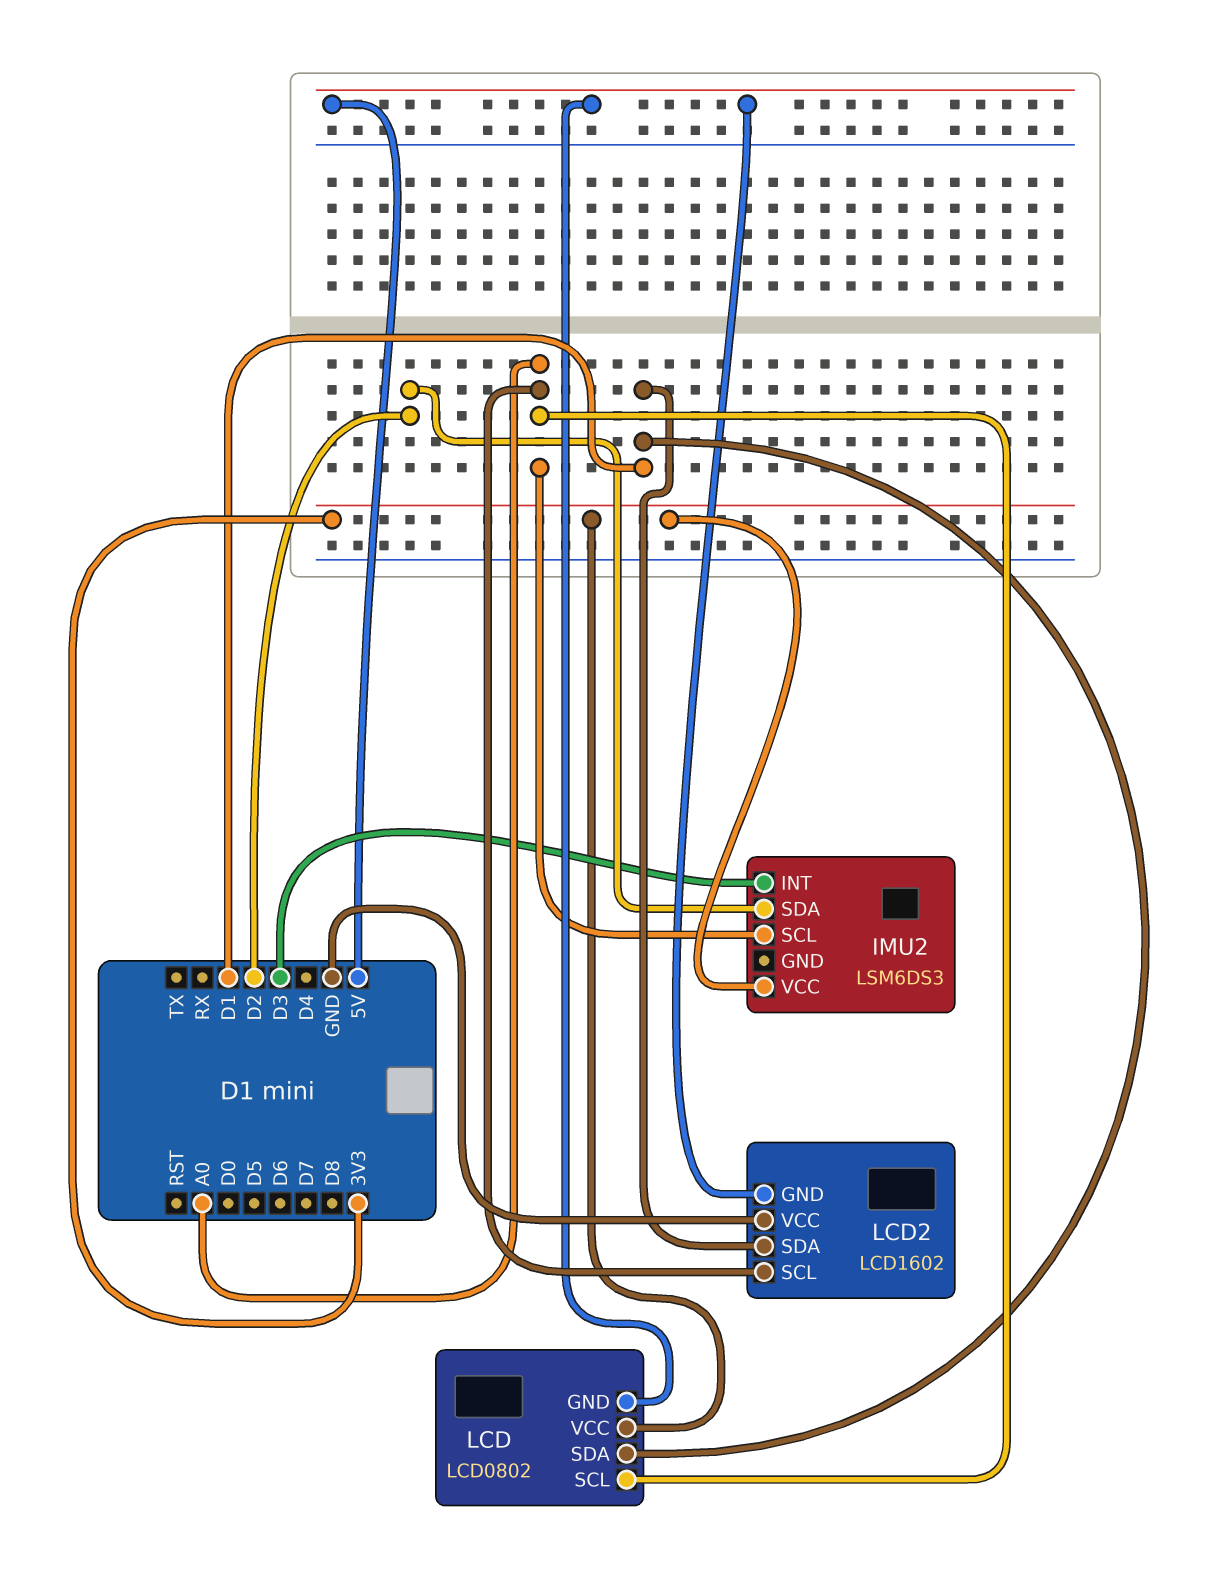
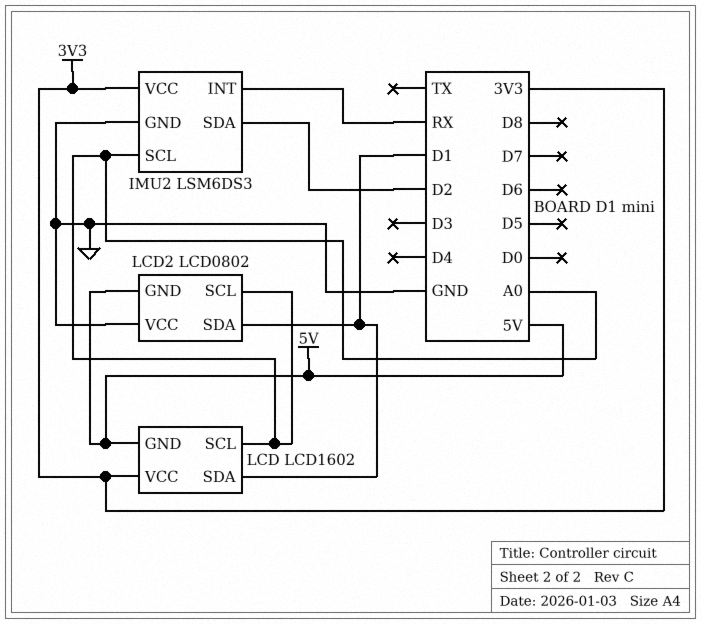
IMU2 pin GND: none -> GND
IMU2 pin INT: D3 -> RX
LCD: LCD0802 -> LCD1602
LCD2: LCD1602 -> LCD0802

